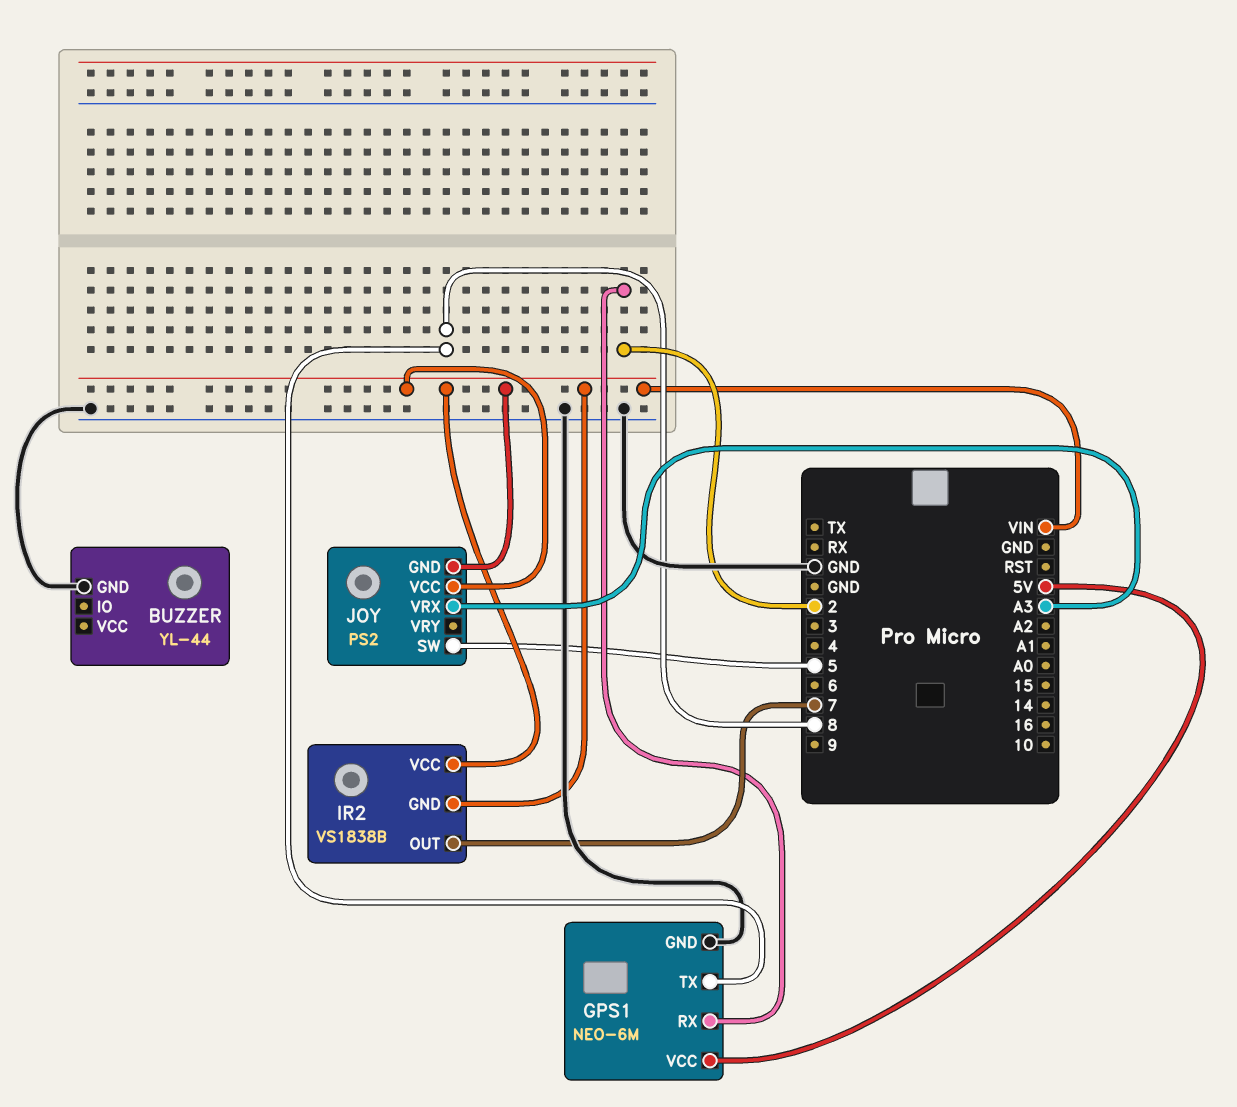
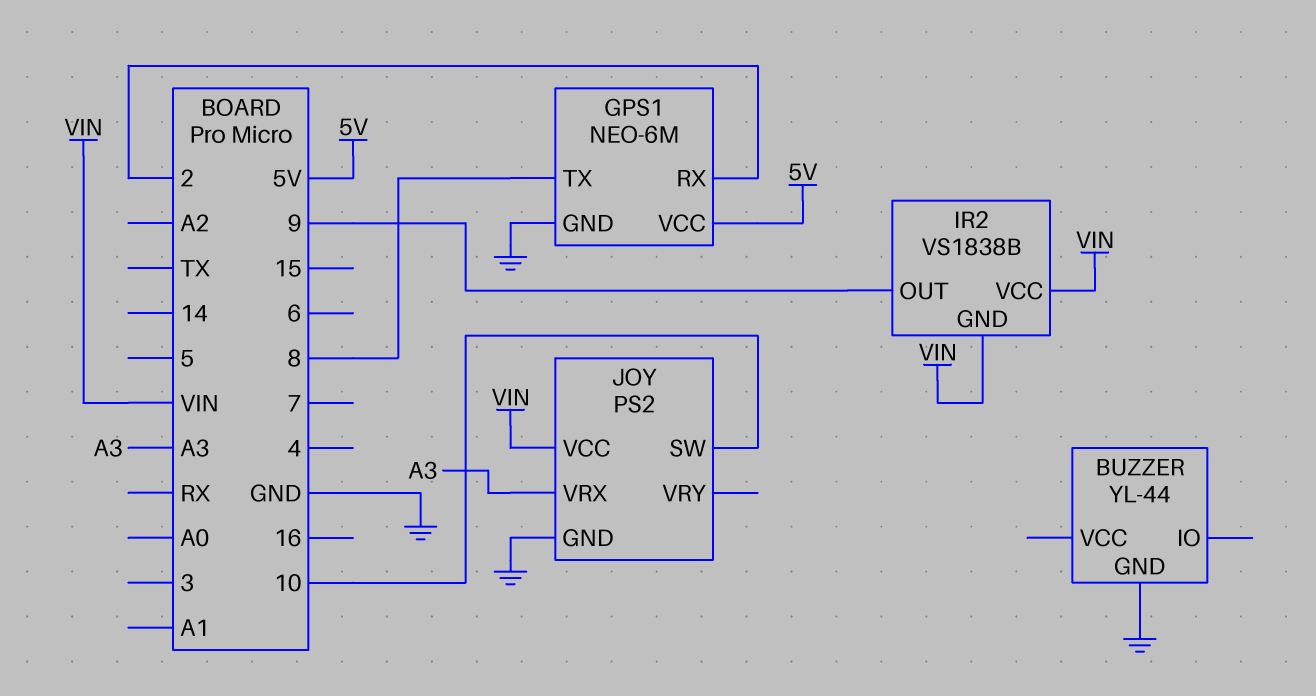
IR2 pin OUT: 7 -> 9
JOY pin GND: VIN -> GND
JOY pin SW: 5 -> 10

